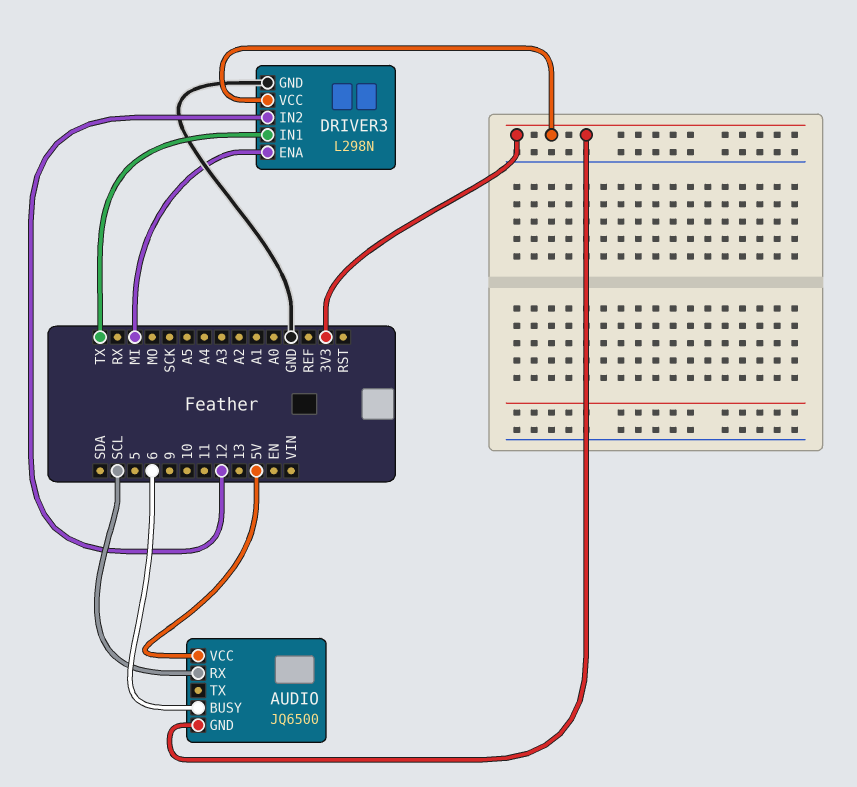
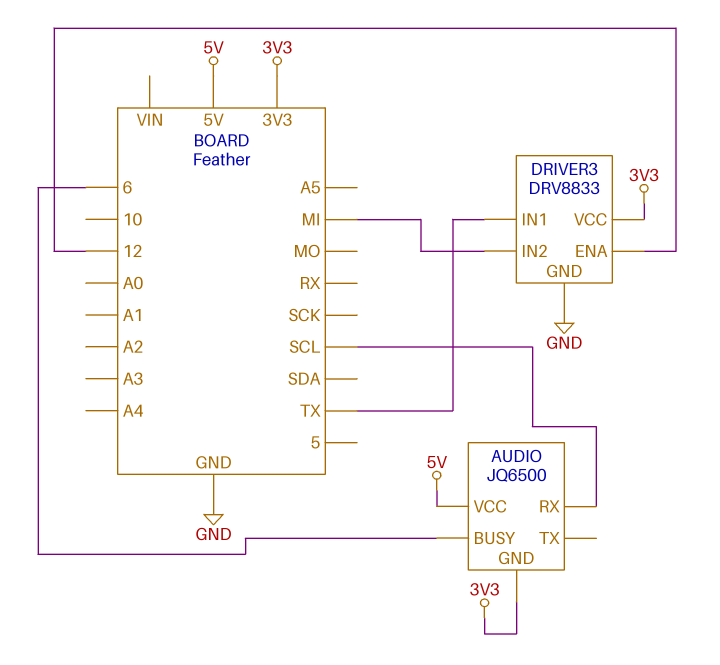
DRIVER3: L298N -> DRV8833
DRIVER3 pin ENA: MI -> 12
DRIVER3 pin IN2: 12 -> MI

